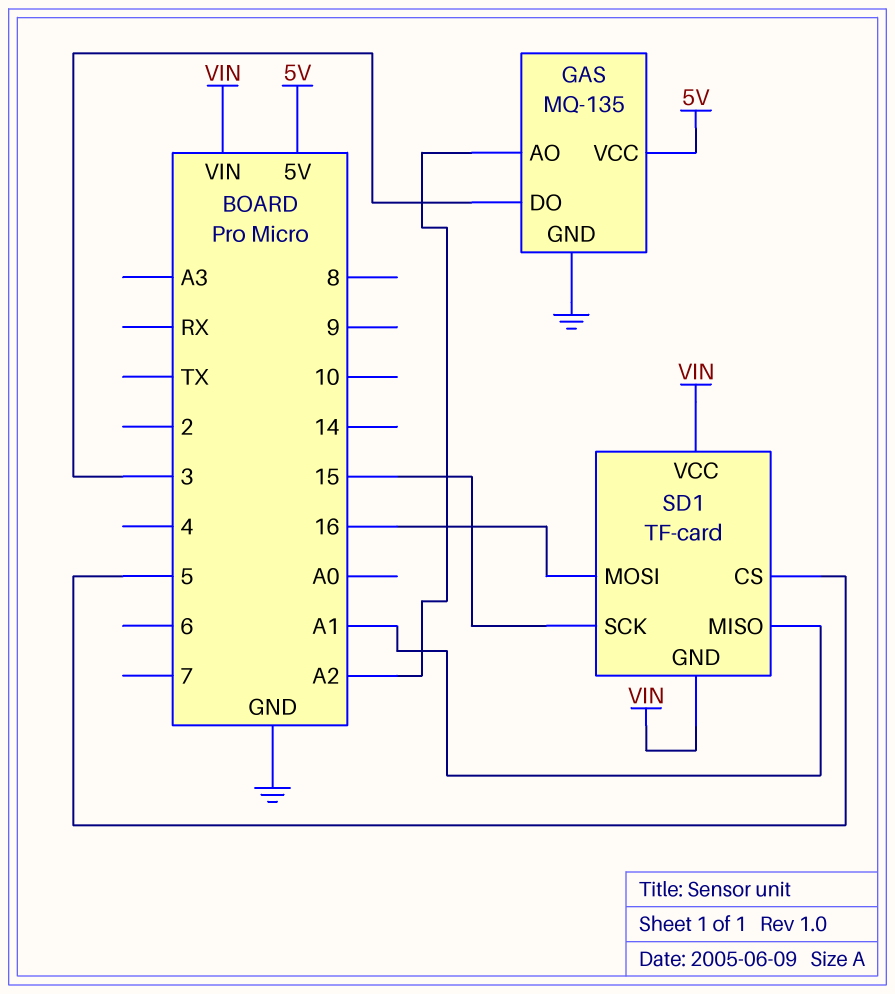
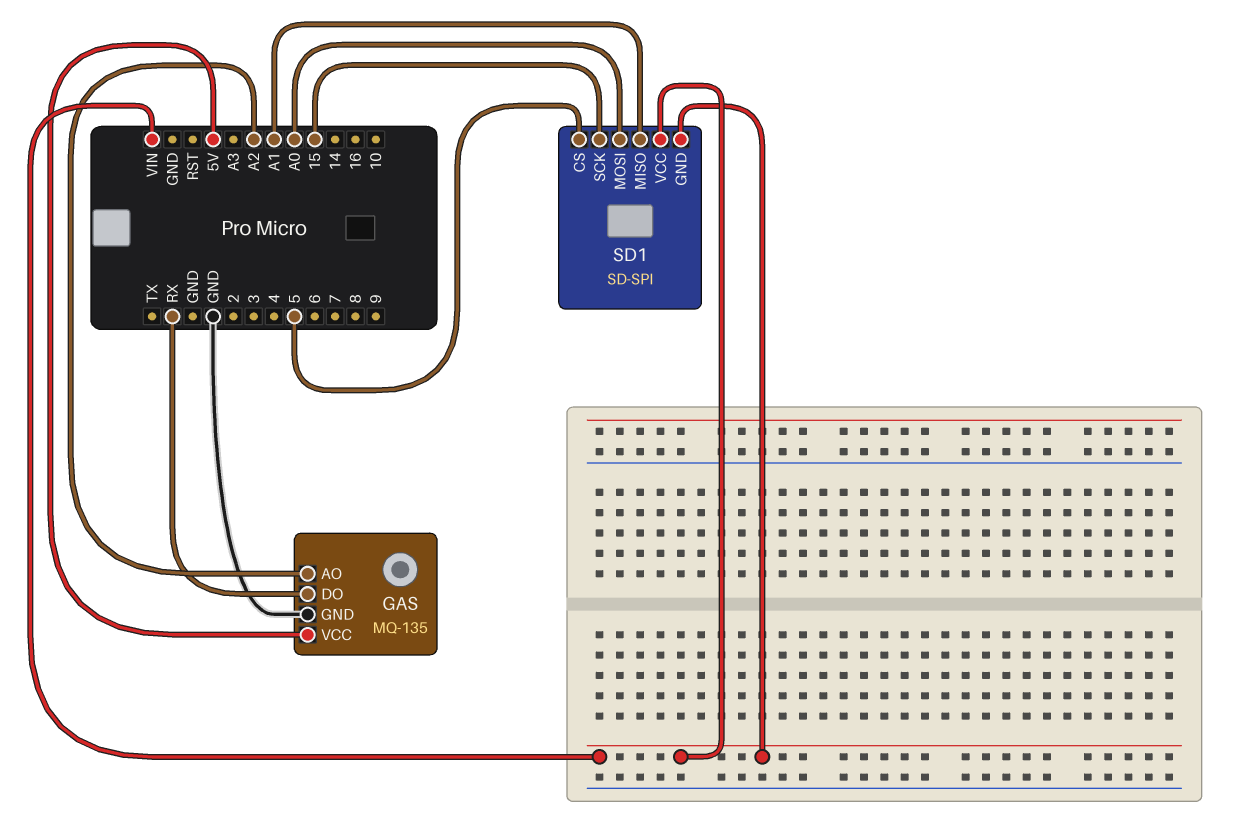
GAS pin DO: 3 -> RX
SD1: TF-card -> SD-SPI
SD1 pin MOSI: 16 -> A0

